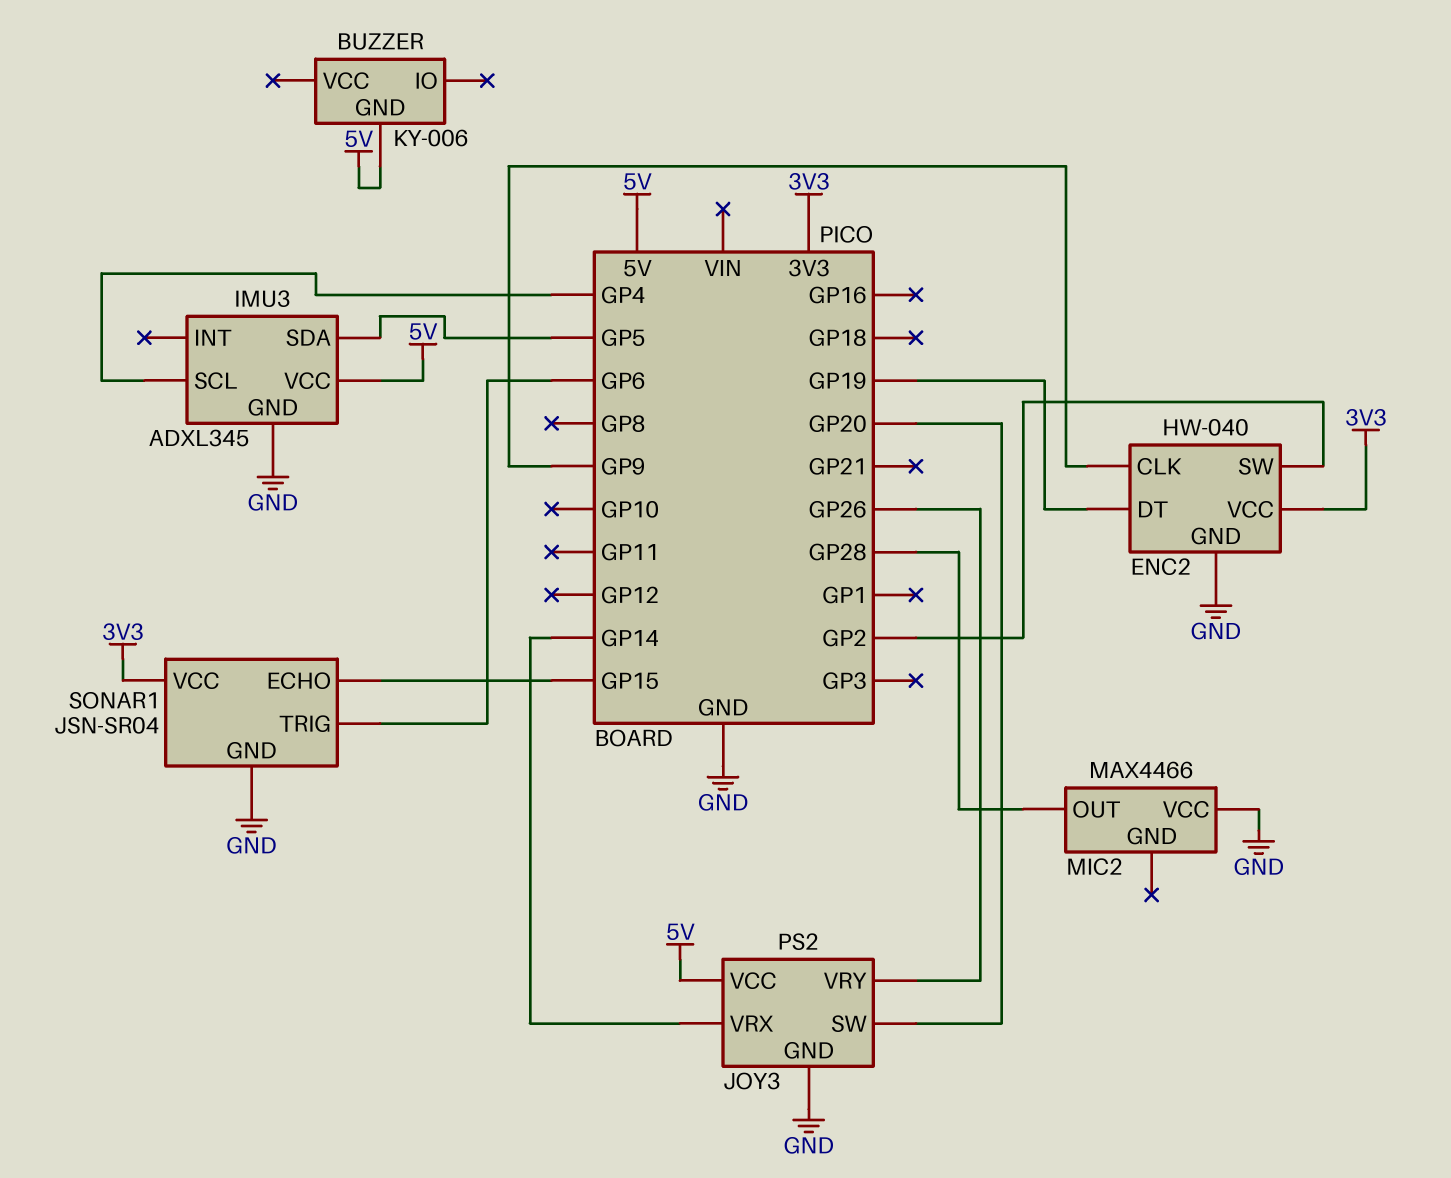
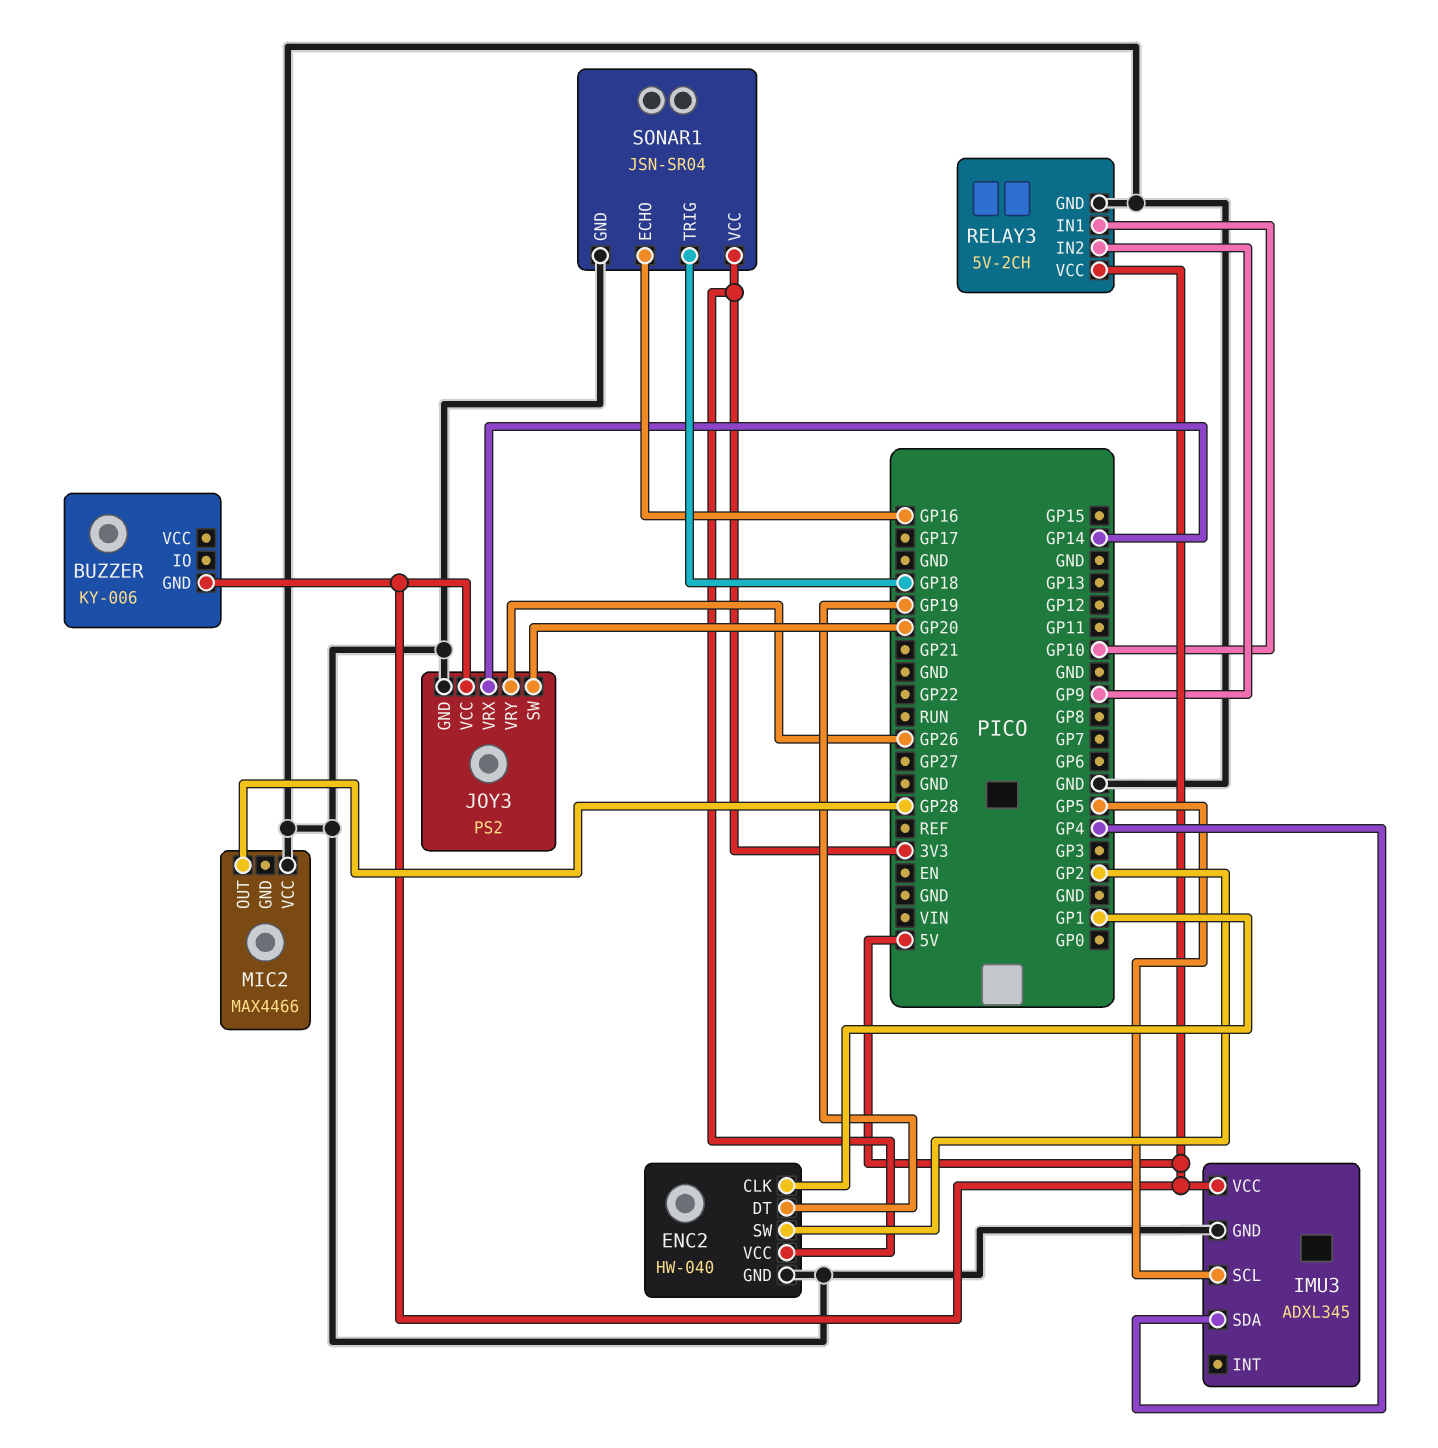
ENC2 pin CLK: GP9 -> GP1
IMU3 pin SCL: GP4 -> GP5
IMU3 pin SDA: GP5 -> GP4
RELAY3: none -> 5V-2CH
RELAY3 pin GND: none -> GND
RELAY3 pin IN1: none -> GP10
RELAY3 pin IN2: none -> GP9
RELAY3 pin VCC: none -> 5V
SONAR1 pin ECHO: GP15 -> GP16
SONAR1 pin TRIG: GP6 -> GP18

